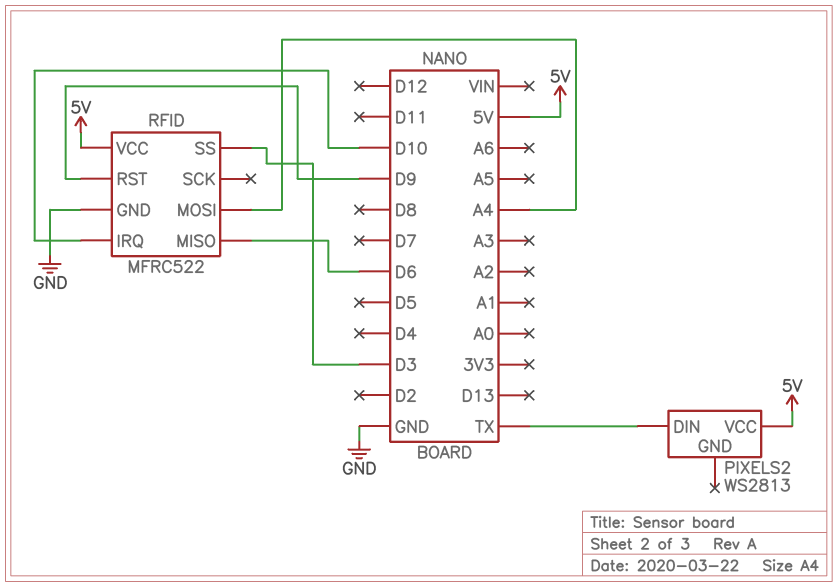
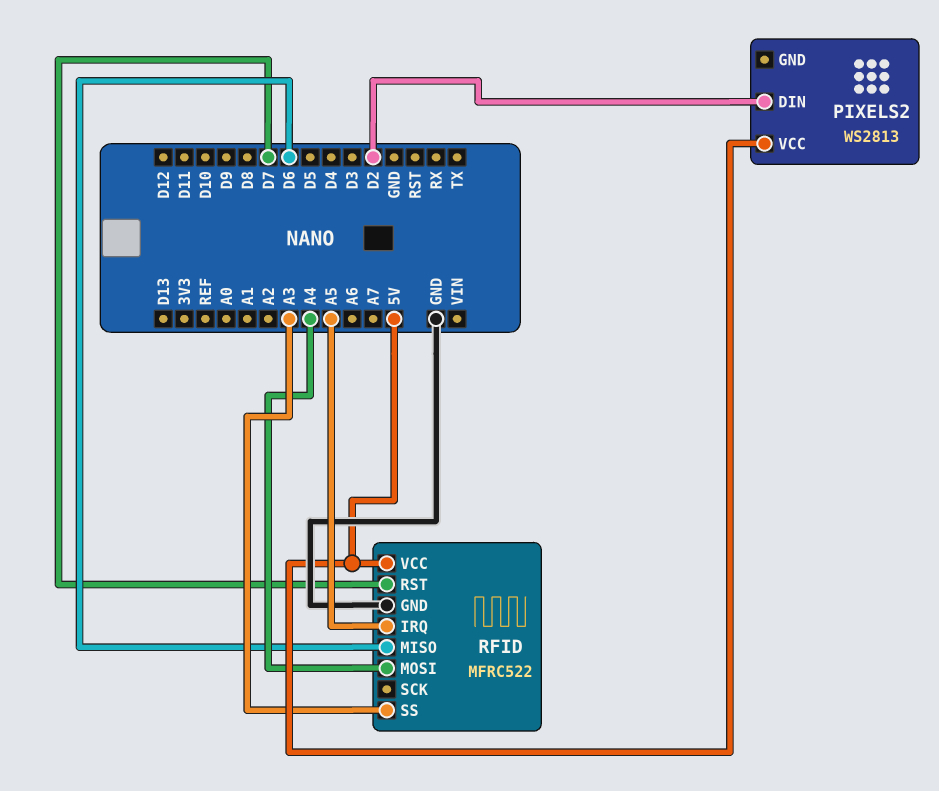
PIXELS2 pin DIN: TX -> D2
RFID pin IRQ: D10 -> A5
RFID pin RST: D9 -> D7
RFID pin SS: D3 -> A3

